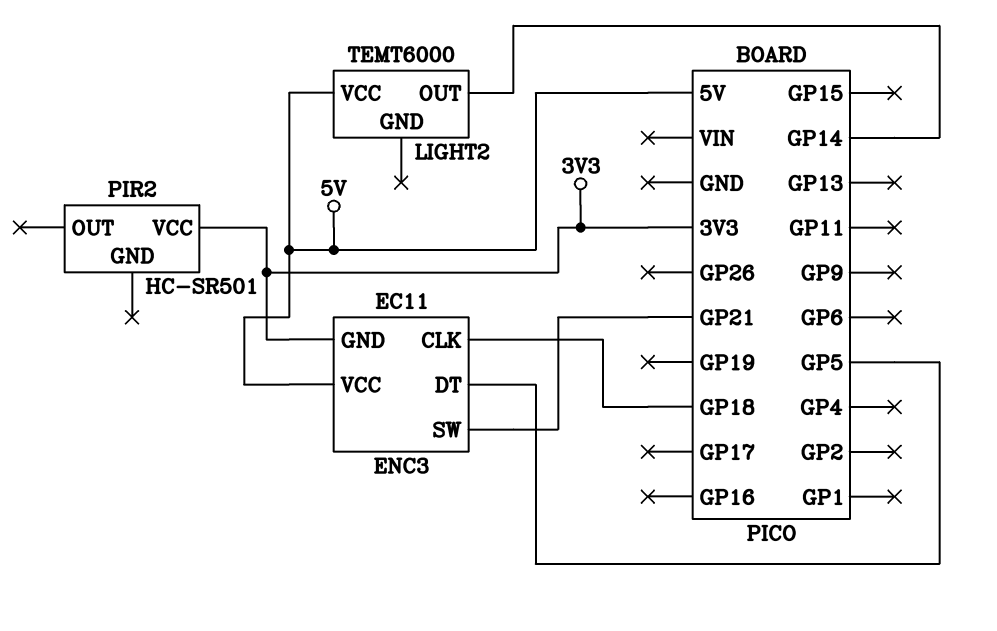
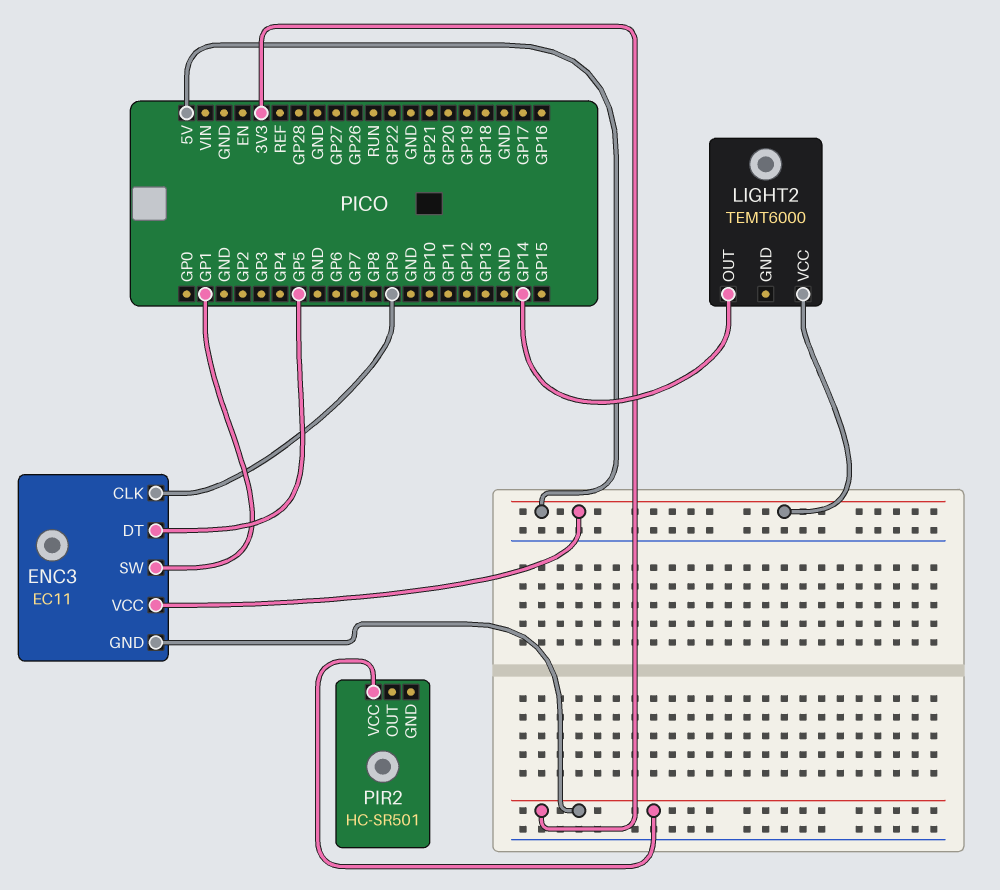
ENC3 pin CLK: GP18 -> GP9
ENC3 pin SW: GP21 -> GP1

